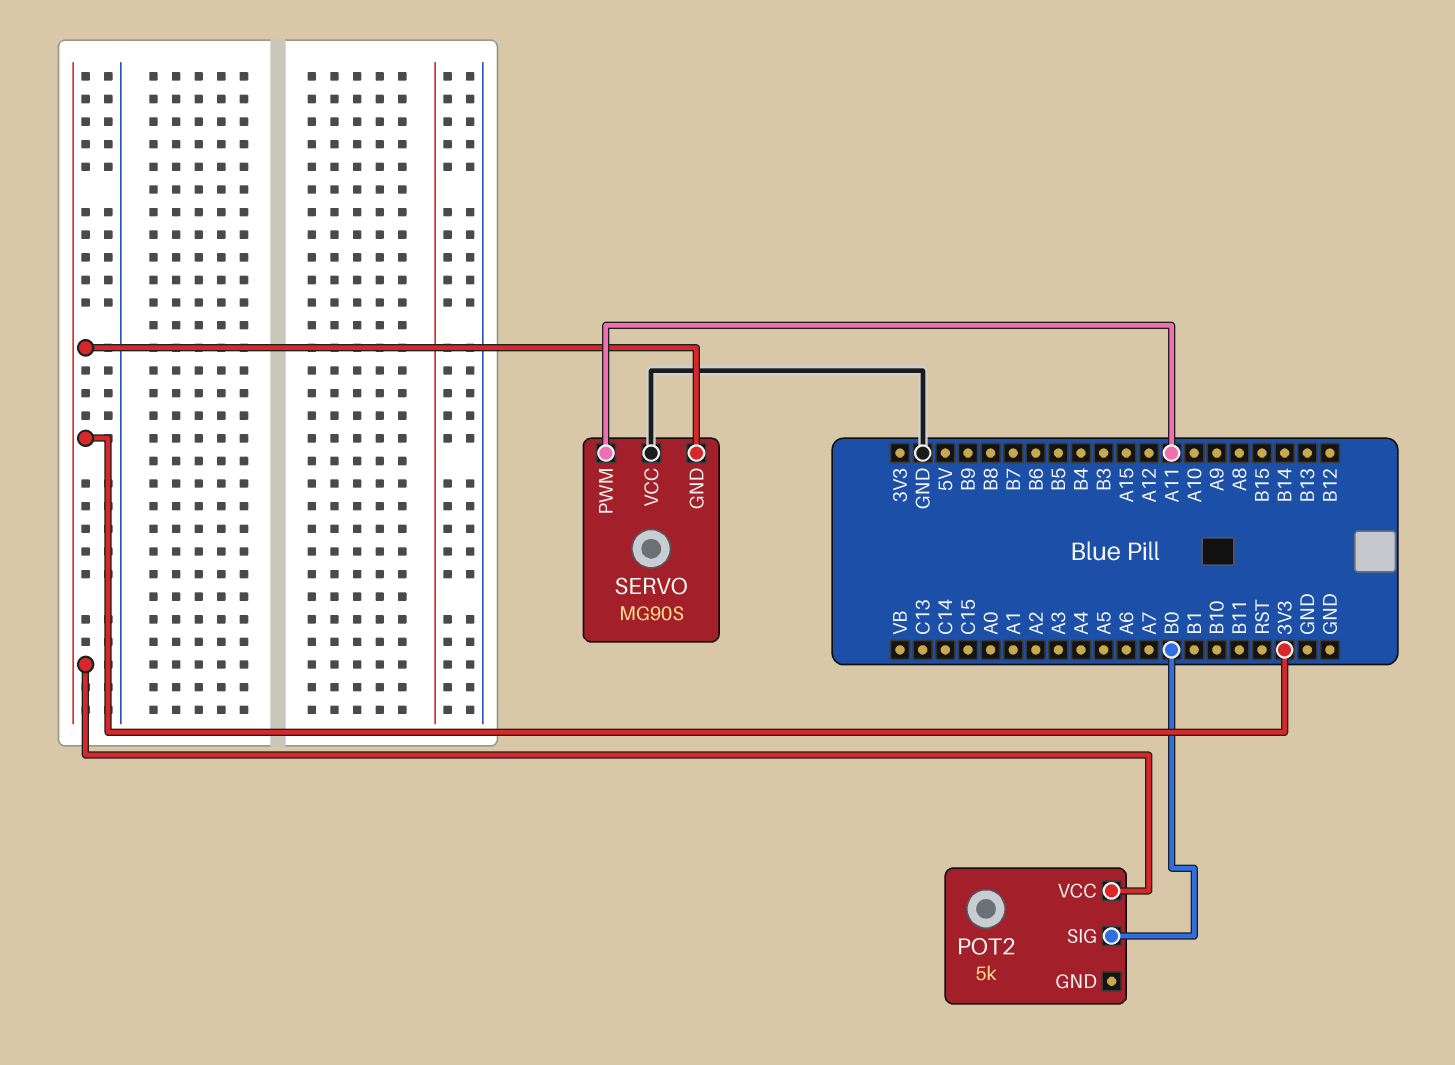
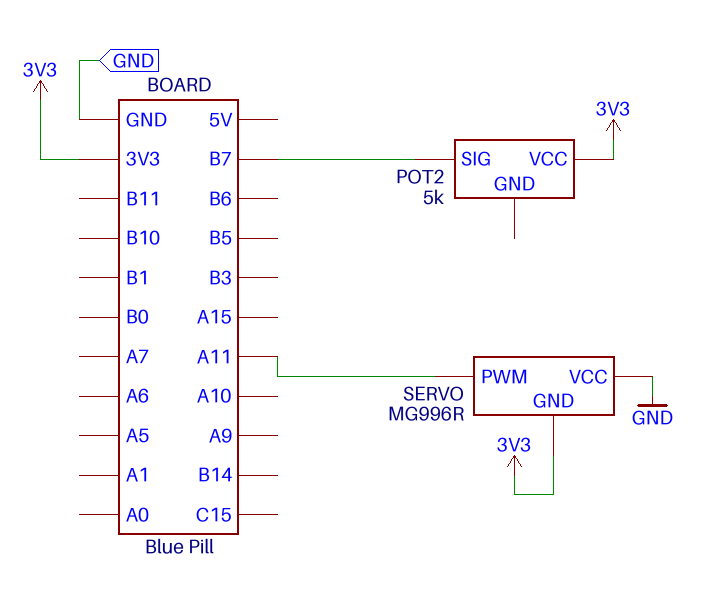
POT2 pin SIG: B0 -> B7
SERVO: MG90S -> MG996R

